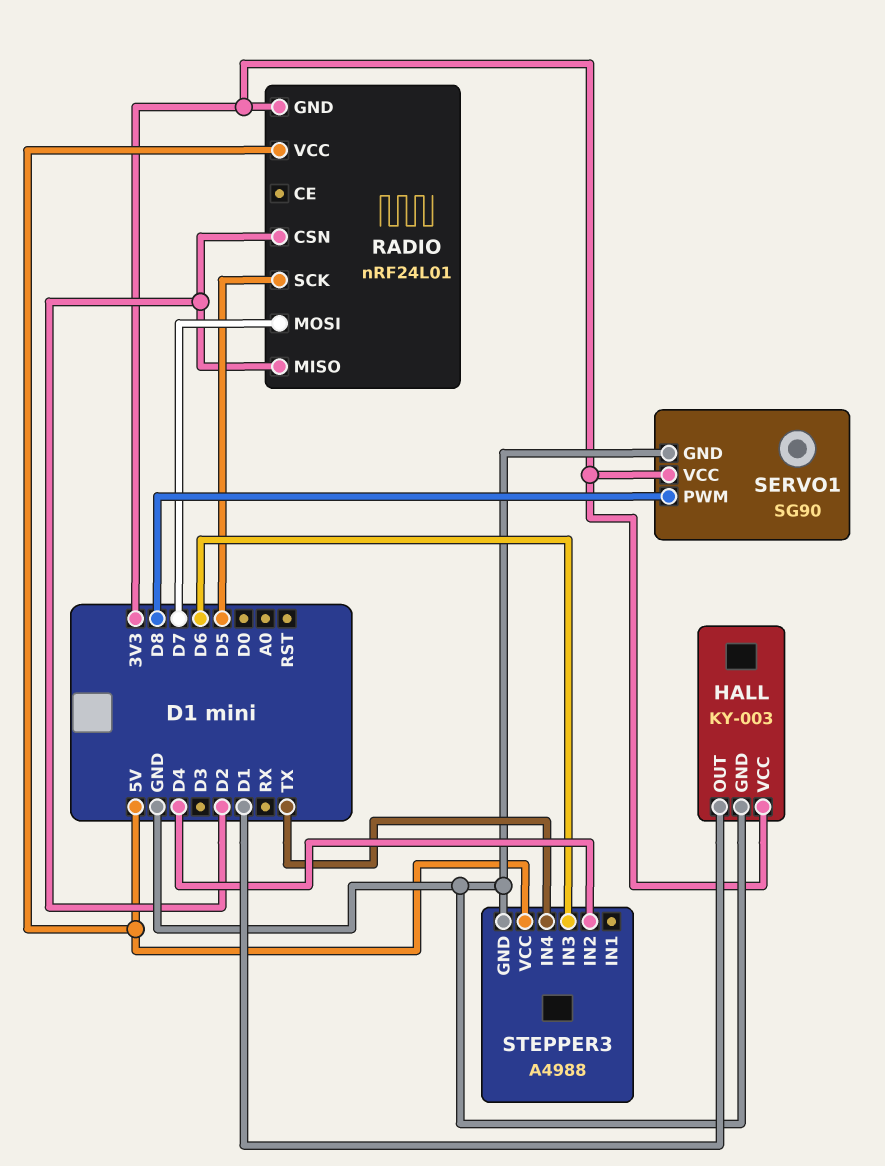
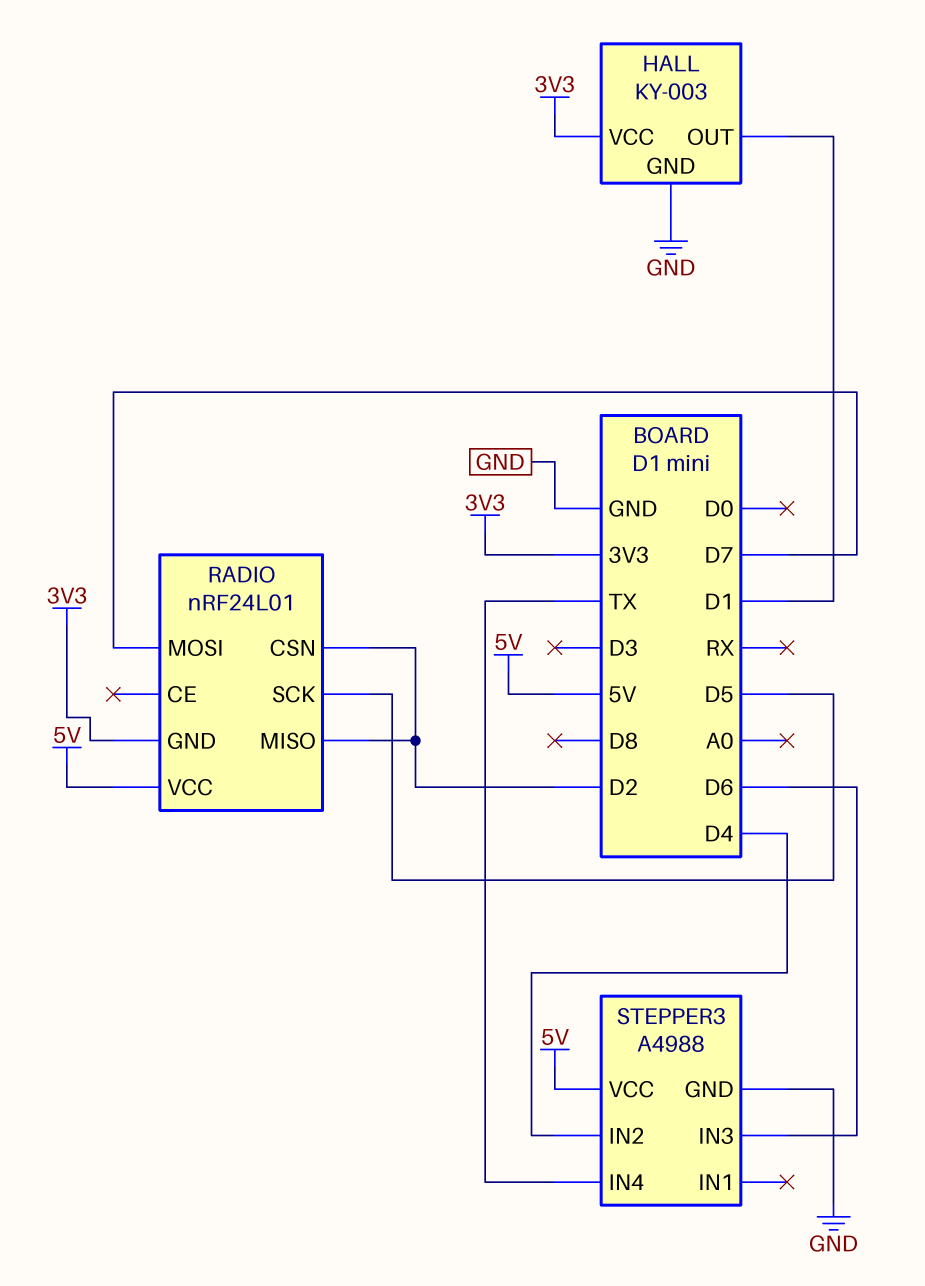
SERVO1: SG90 -> none
SERVO1 pin GND: GND -> none
SERVO1 pin PWM: D8 -> none
SERVO1 pin VCC: 3V3 -> none

